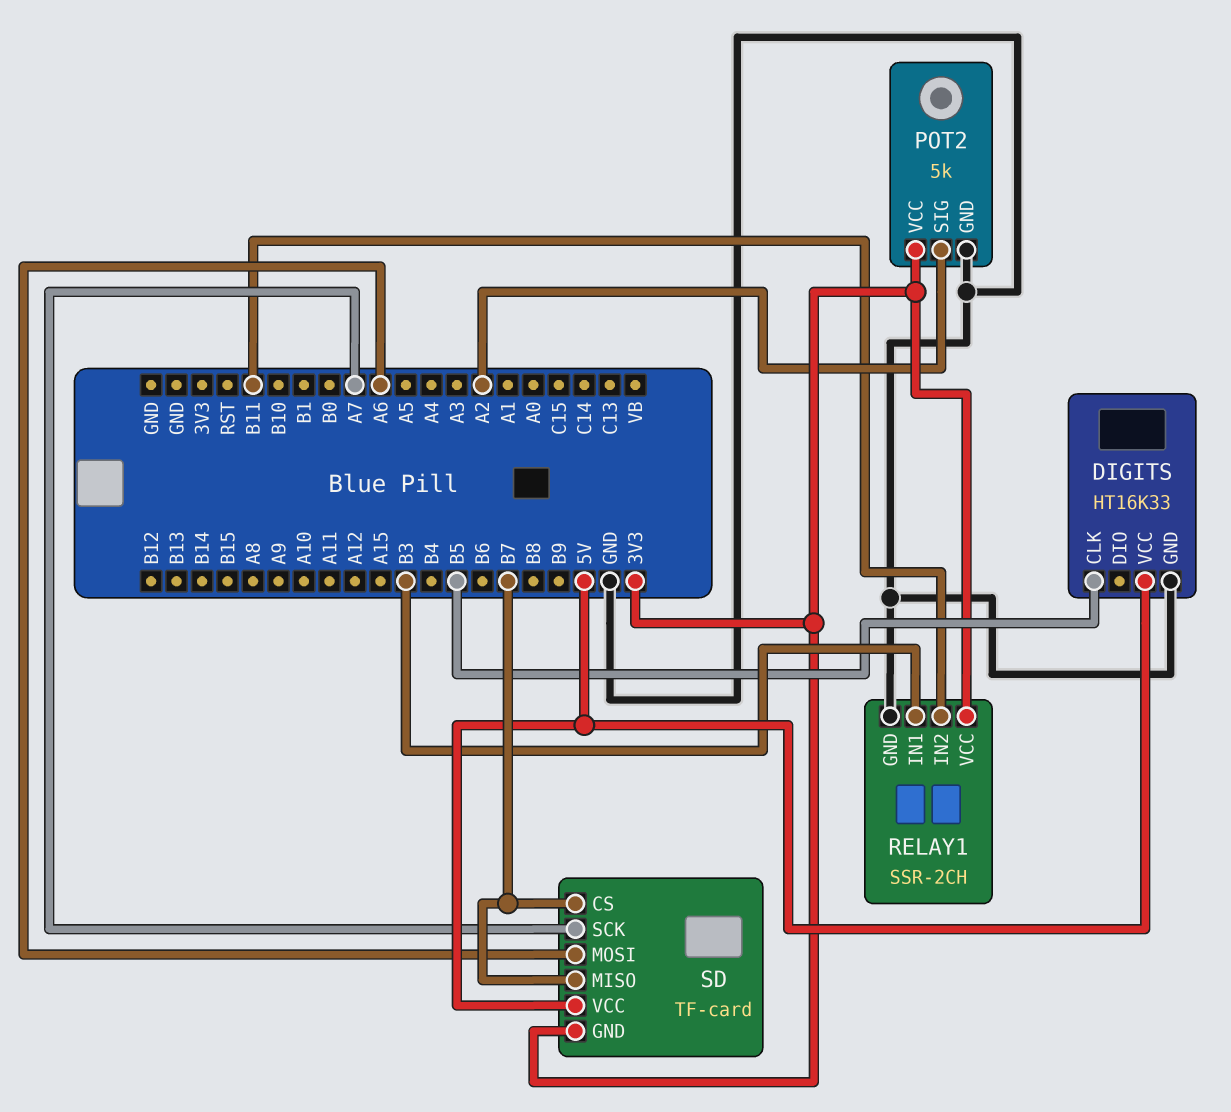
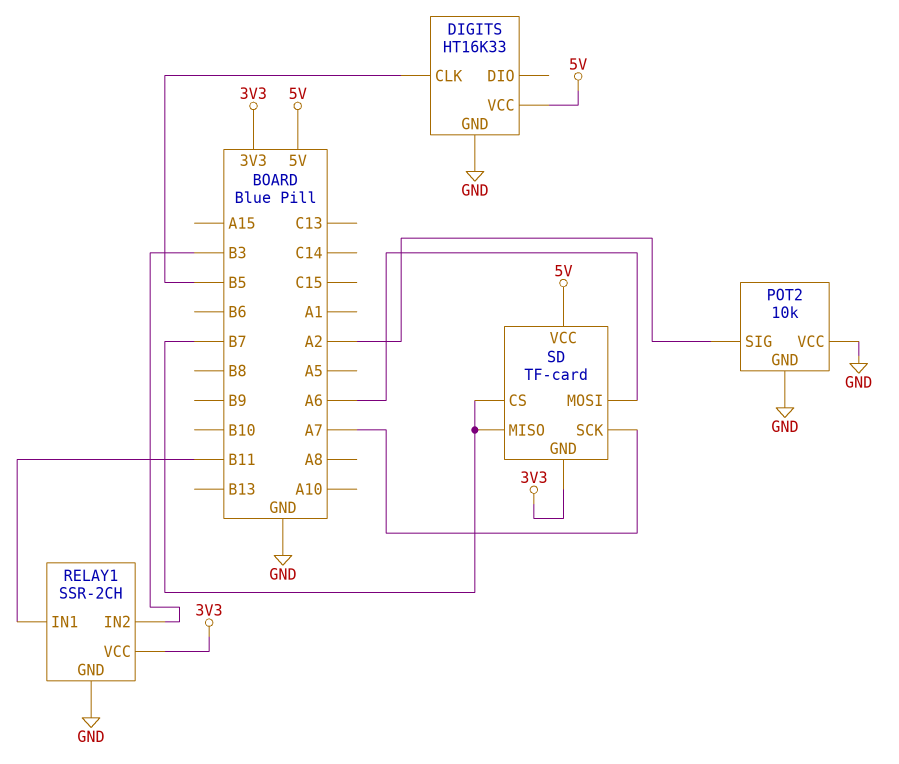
POT2: 5k -> 10k
POT2 pin VCC: 3V3 -> GND
RELAY1 pin IN1: B3 -> B11
RELAY1 pin IN2: B11 -> B3

